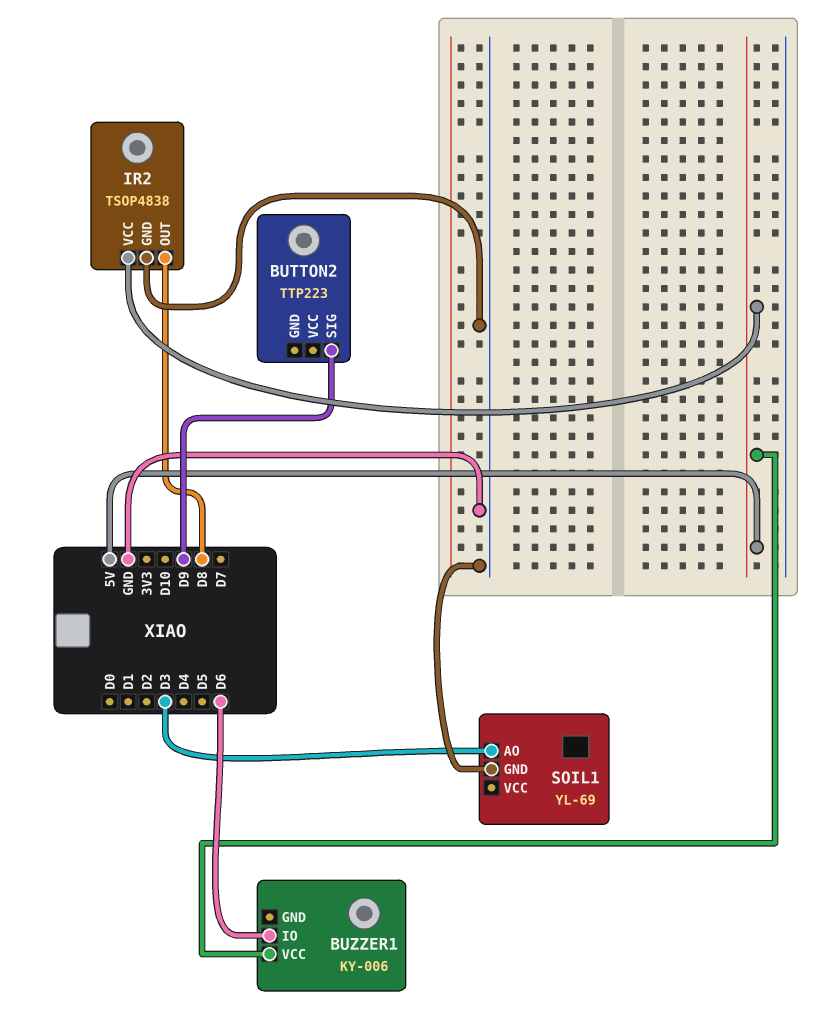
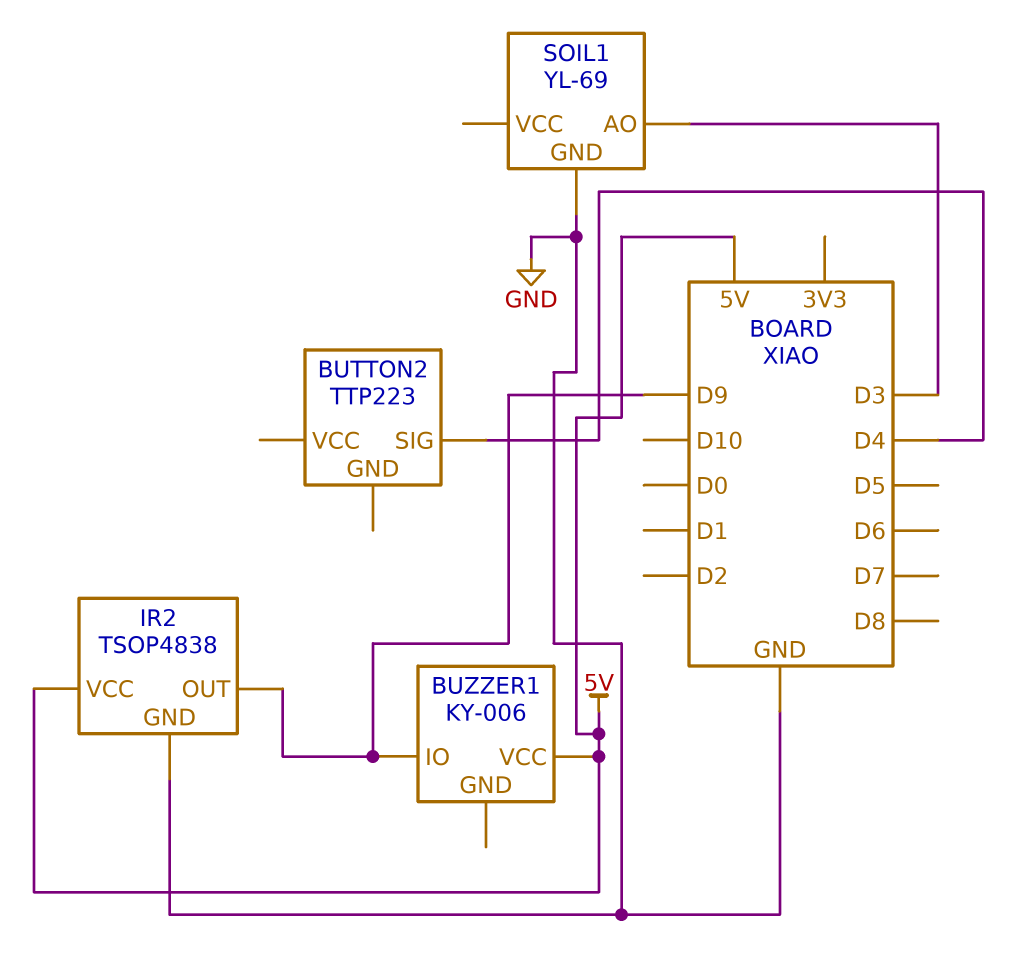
BUTTON2 pin SIG: D9 -> D4
BUZZER1 pin IO: D6 -> D9
IR2 pin OUT: D8 -> D9

